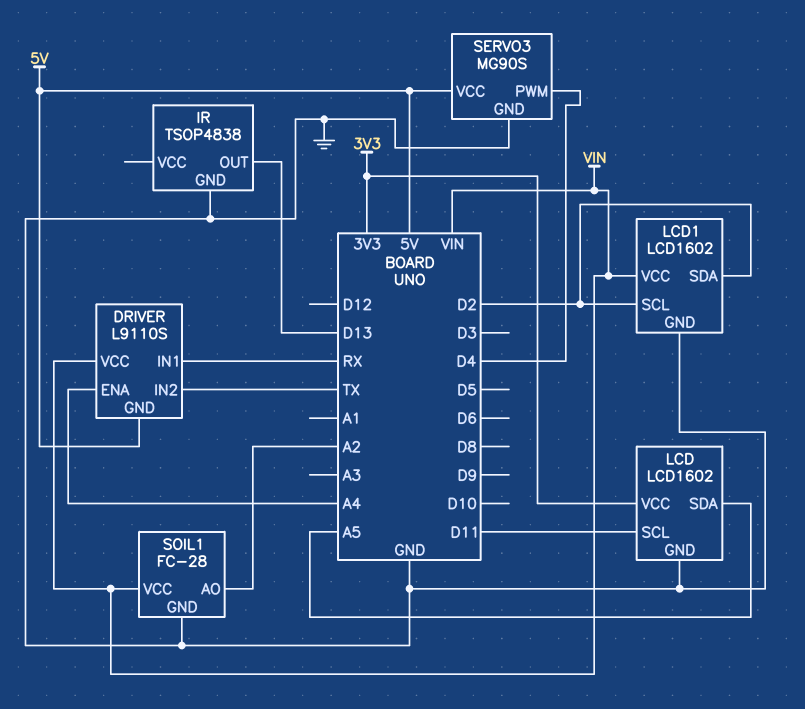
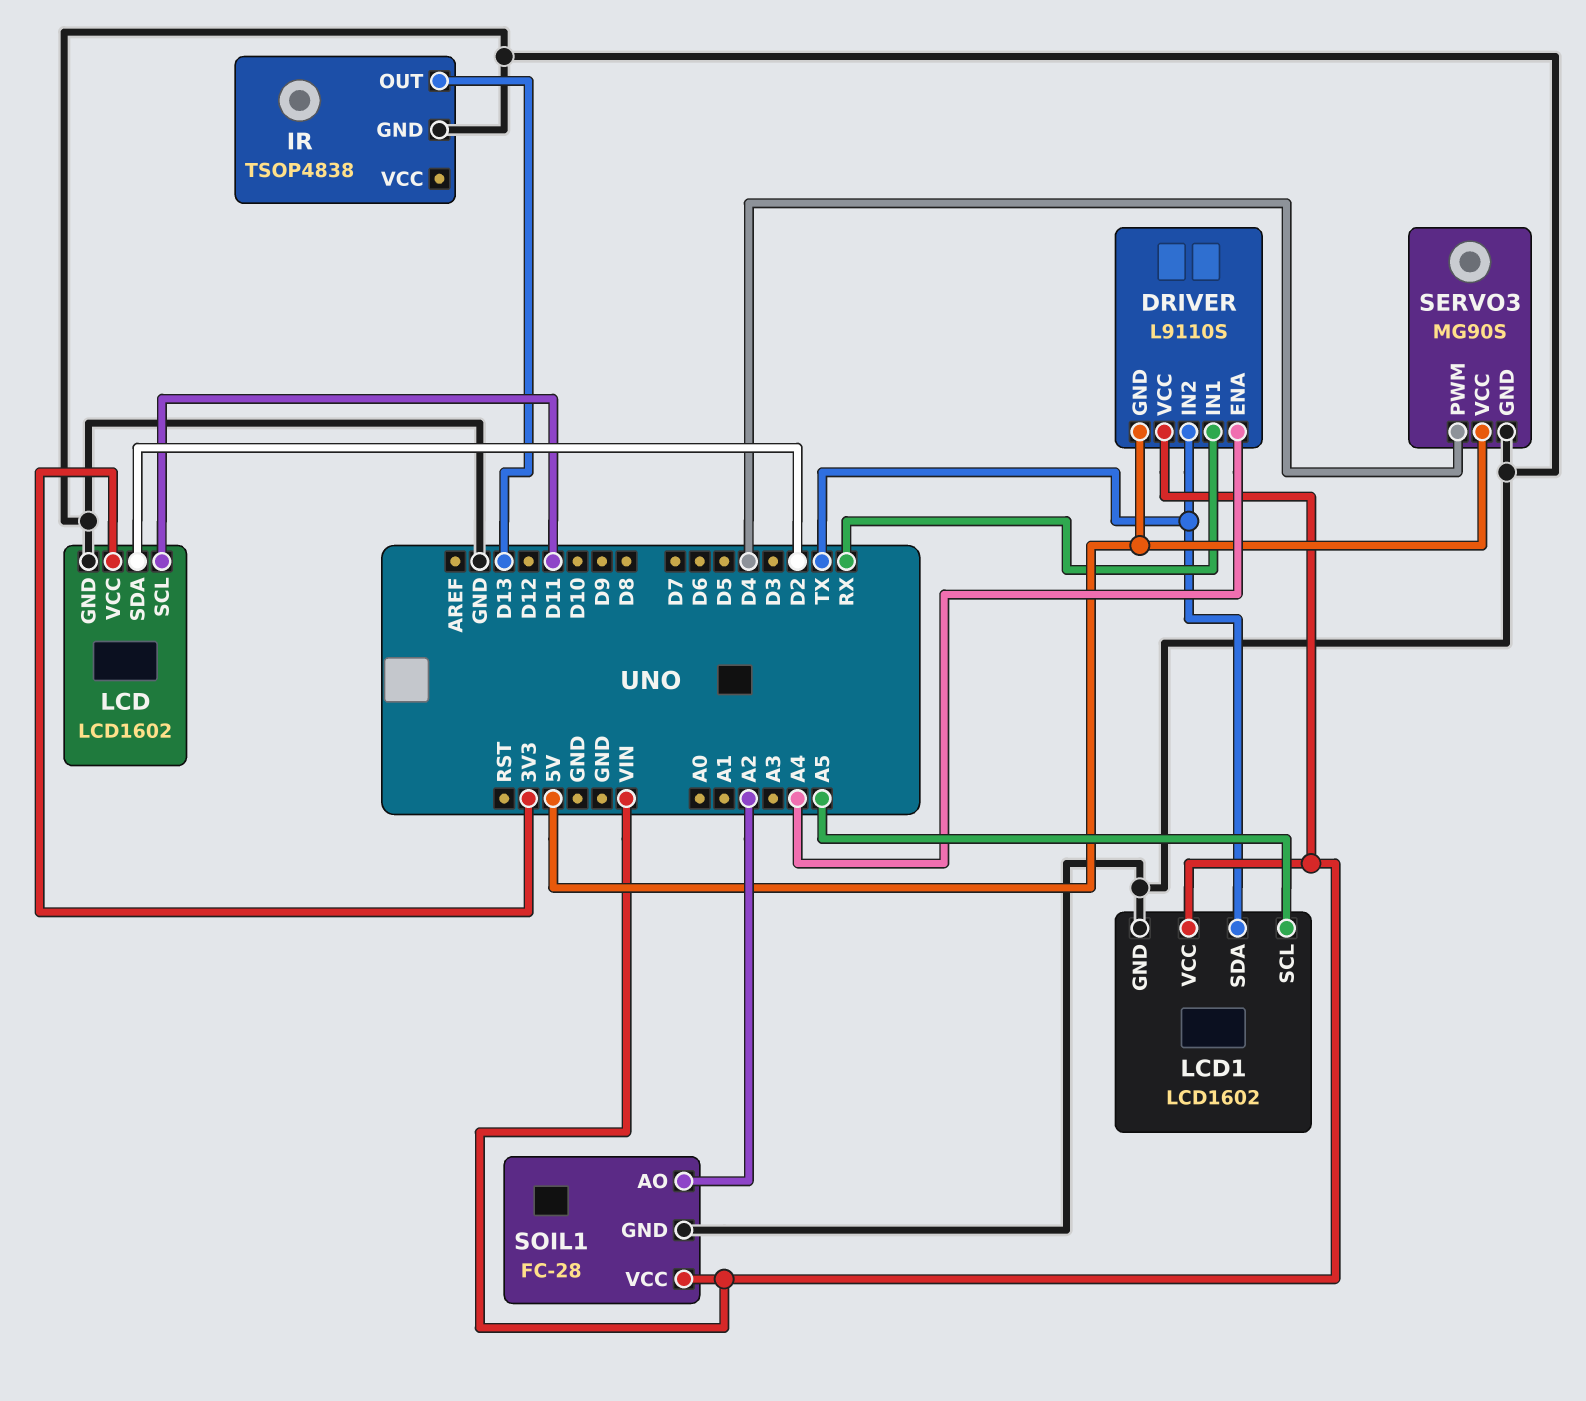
LCD pin SDA: A5 -> D2
LCD1 pin SCL: D2 -> A5
LCD1 pin SDA: D2 -> TX

